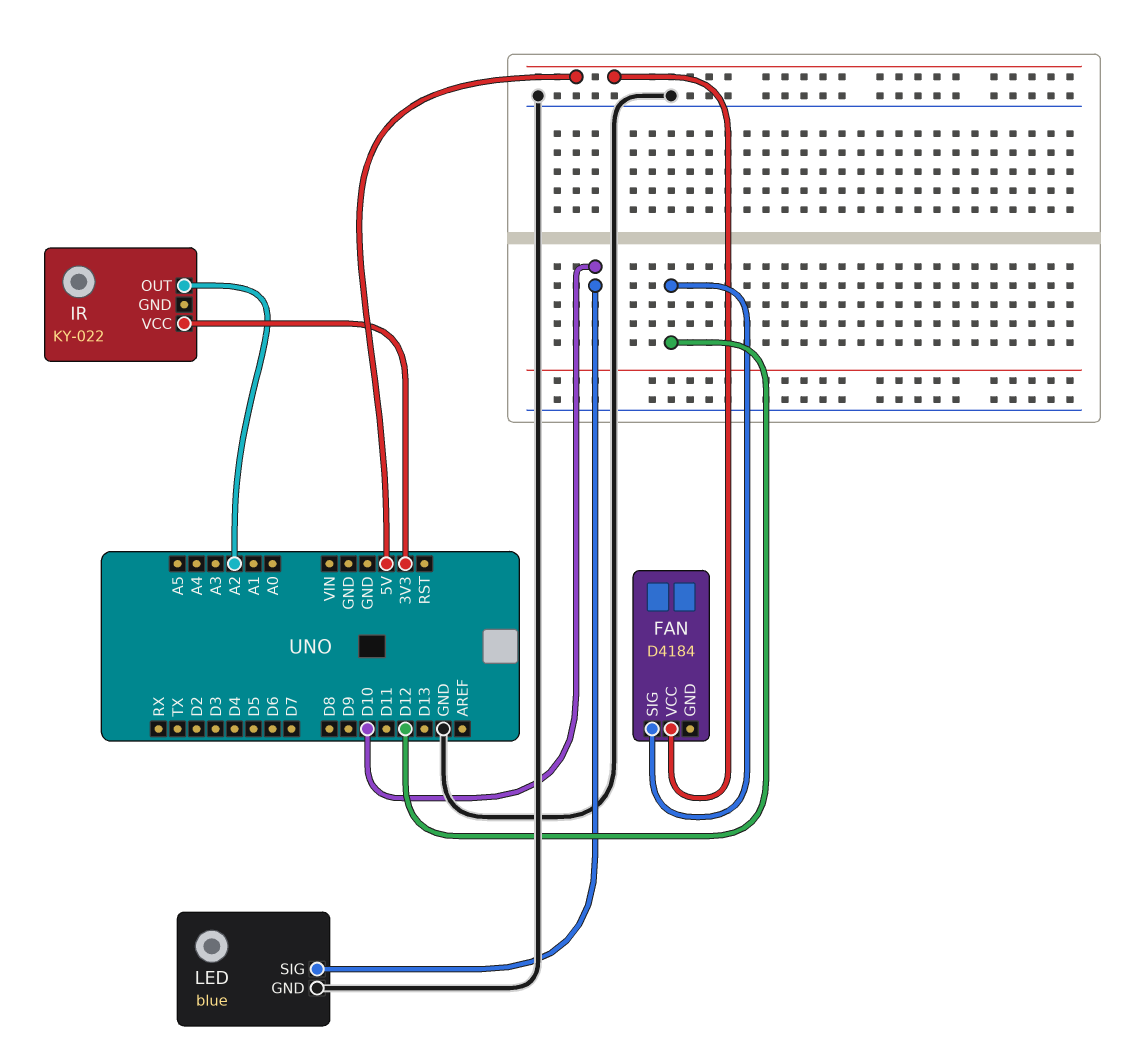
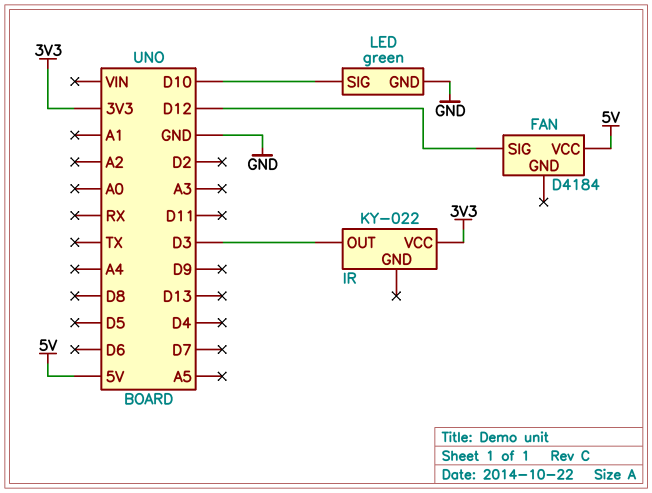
IR pin OUT: A2 -> D3
LED: blue -> green

